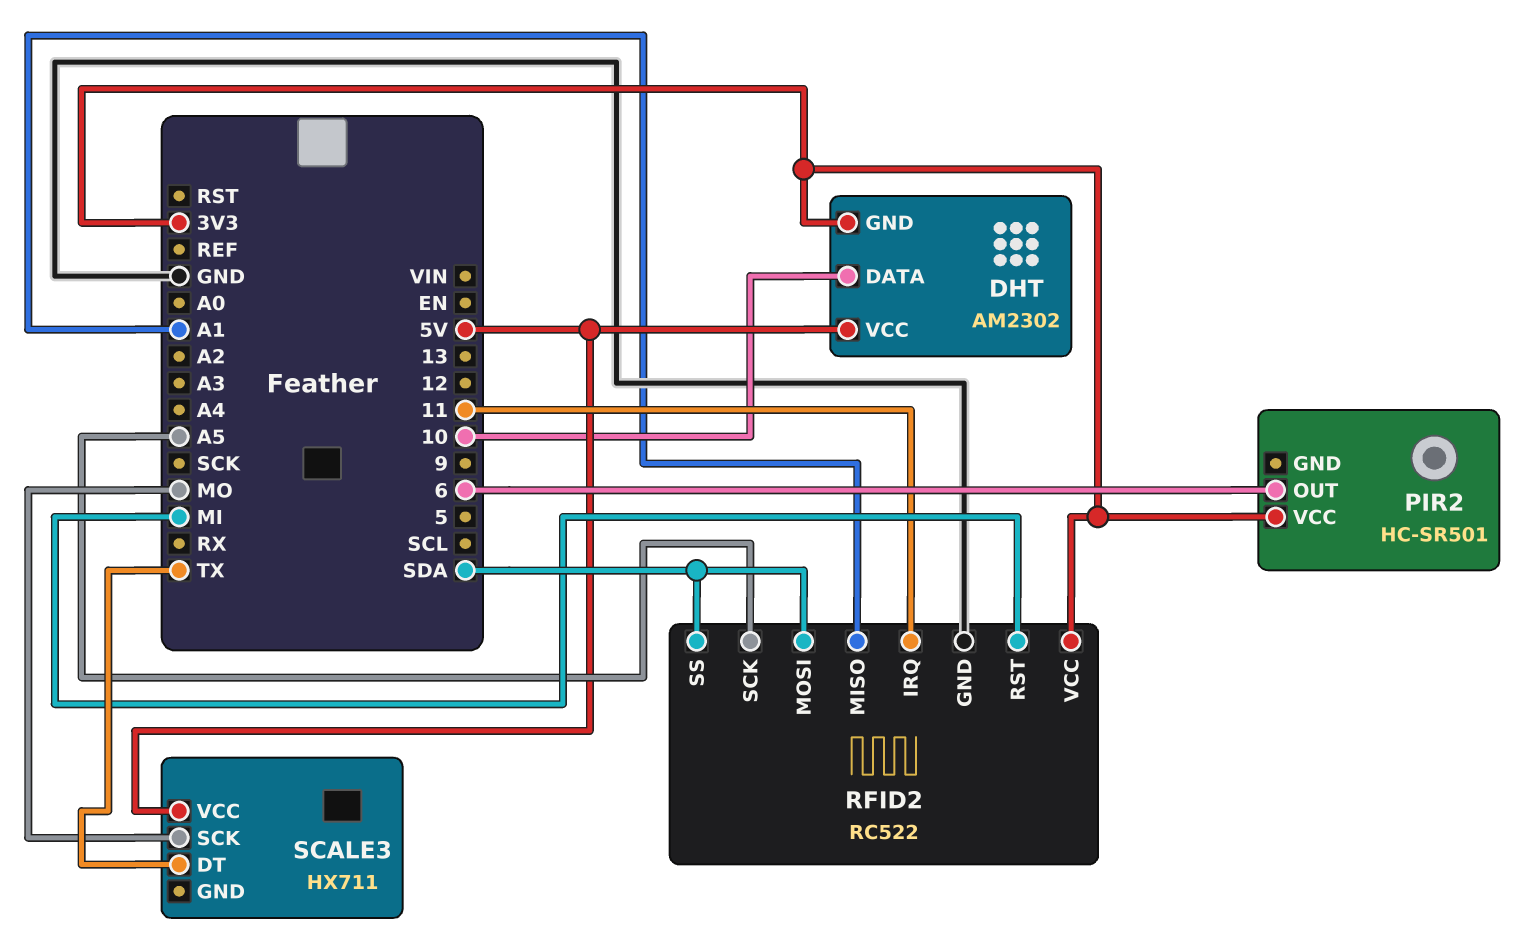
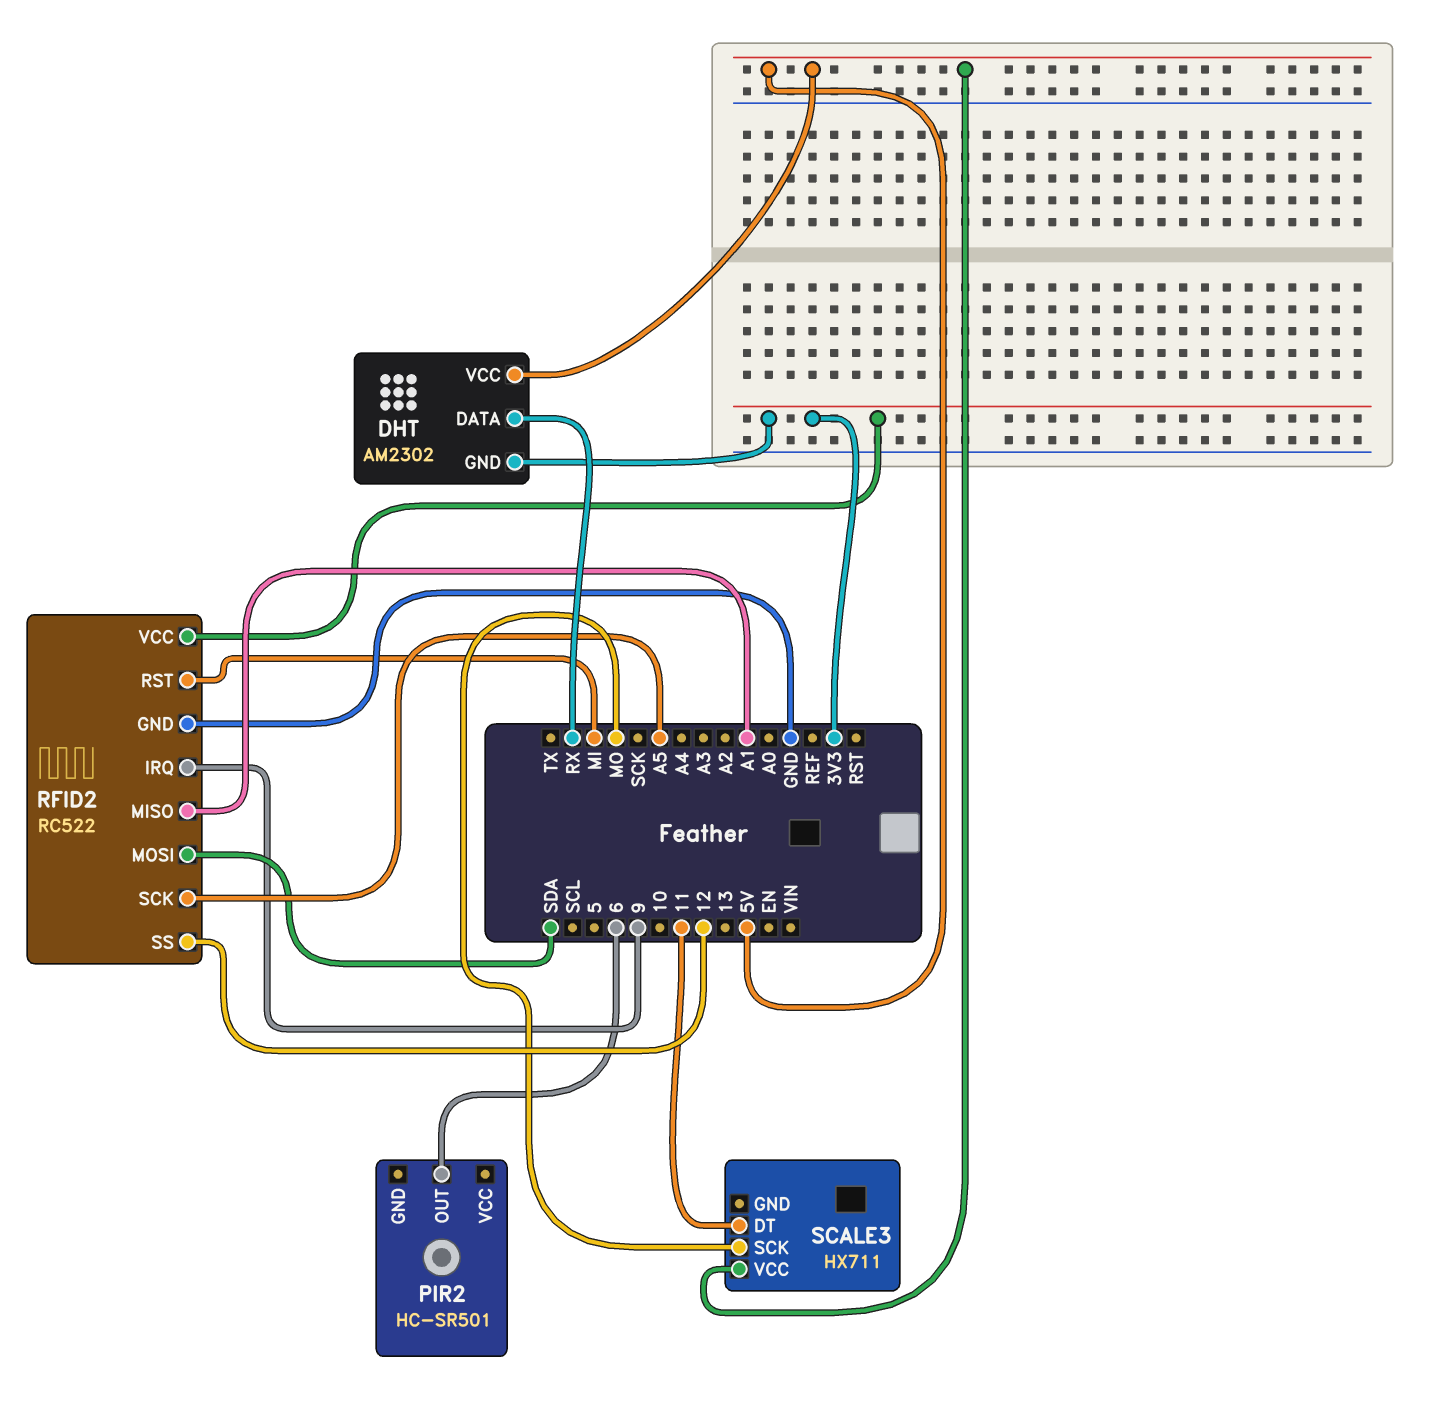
DHT pin DATA: 10 -> RX
PIR2 pin VCC: 3V3 -> none
RFID2 pin IRQ: 11 -> 9
RFID2 pin SS: SDA -> 12
SCALE3 pin DT: TX -> 11

